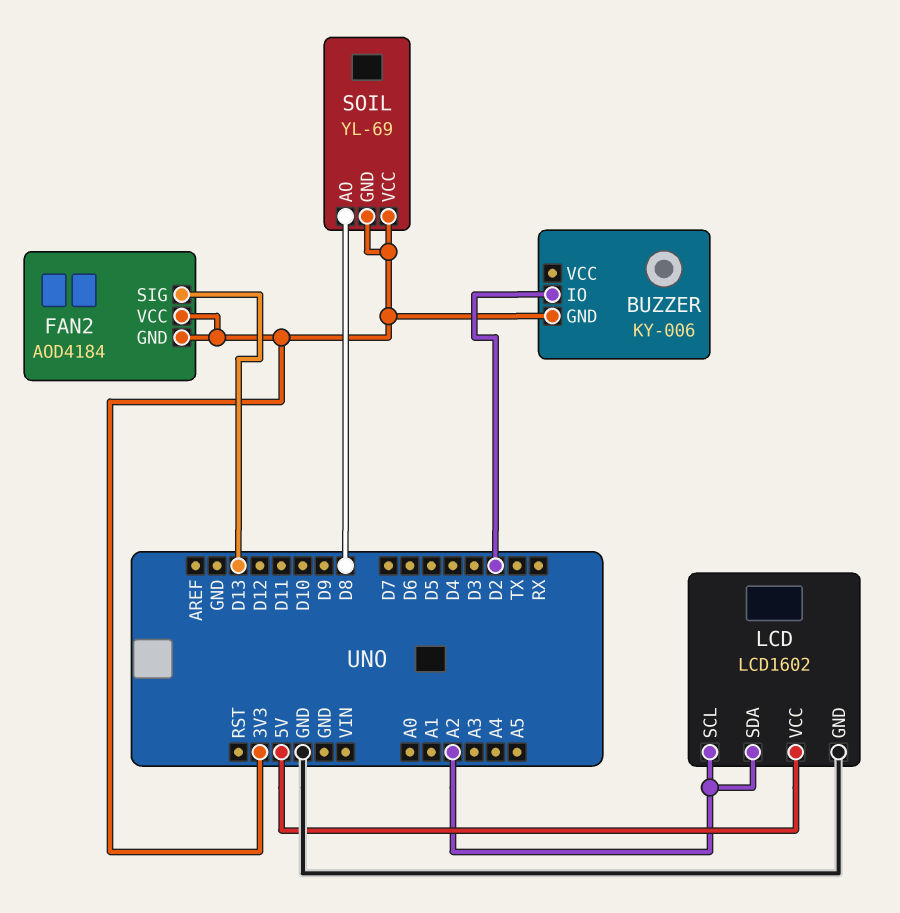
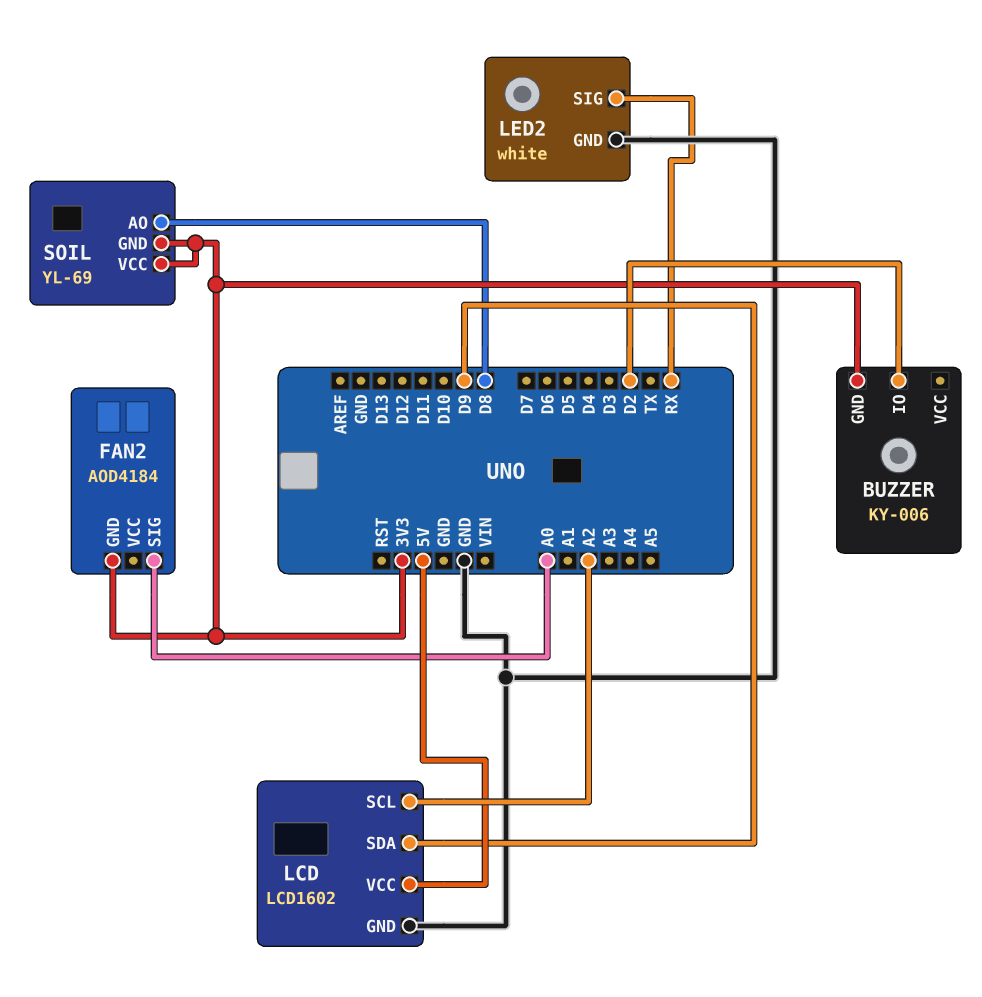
FAN2 pin SIG: D13 -> A0
FAN2 pin VCC: 3V3 -> none
LCD pin SDA: A2 -> D9
LED2: none -> white
LED2 pin GND: none -> GND
LED2 pin SIG: none -> RX

